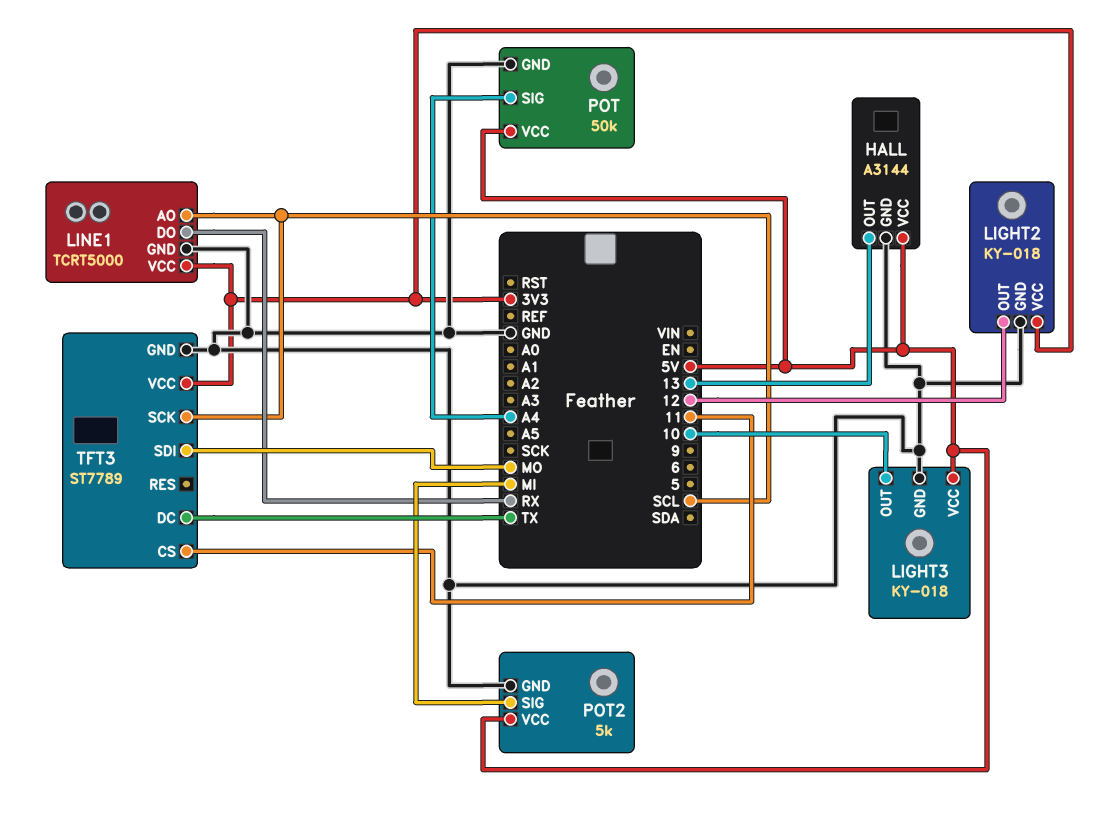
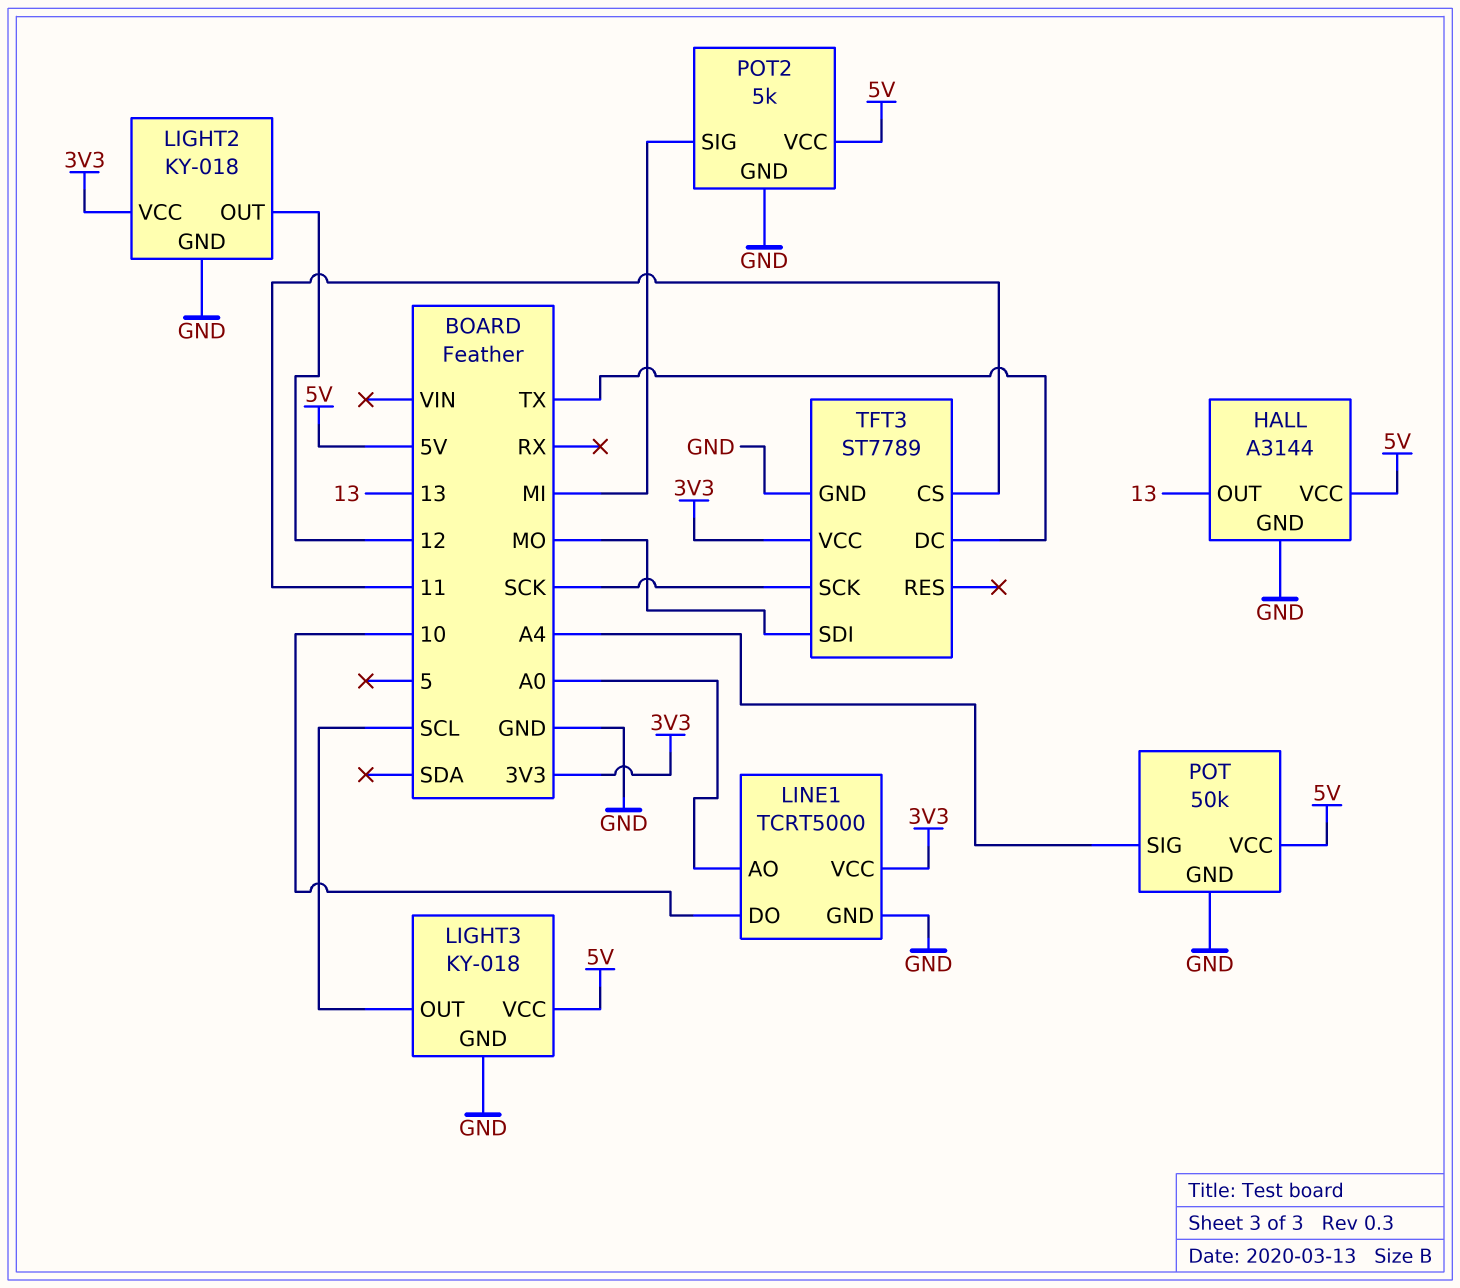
LIGHT3 pin OUT: 10 -> SCL
LINE1 pin AO: SCL -> A0
LINE1 pin DO: RX -> 10
TFT3 pin SCK: SCL -> SCK

